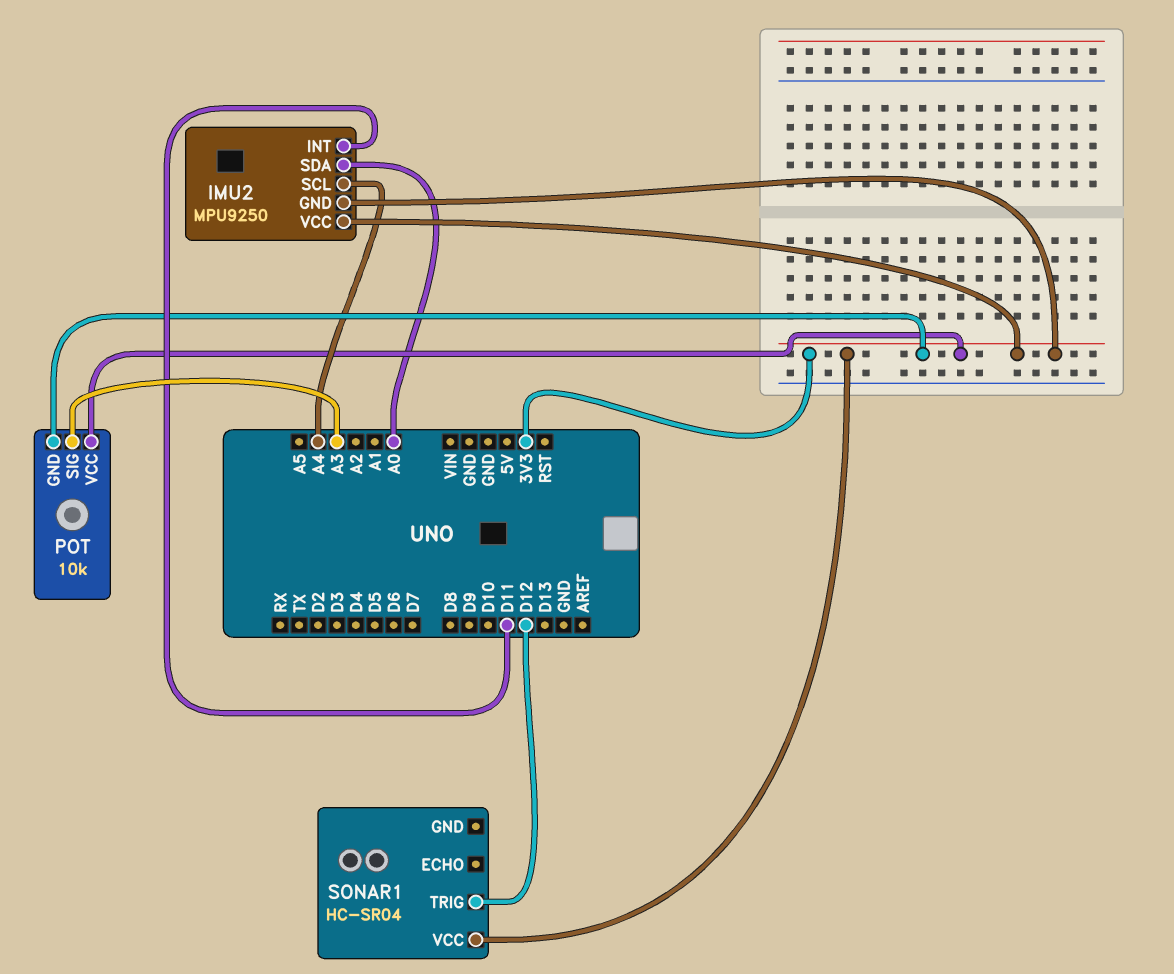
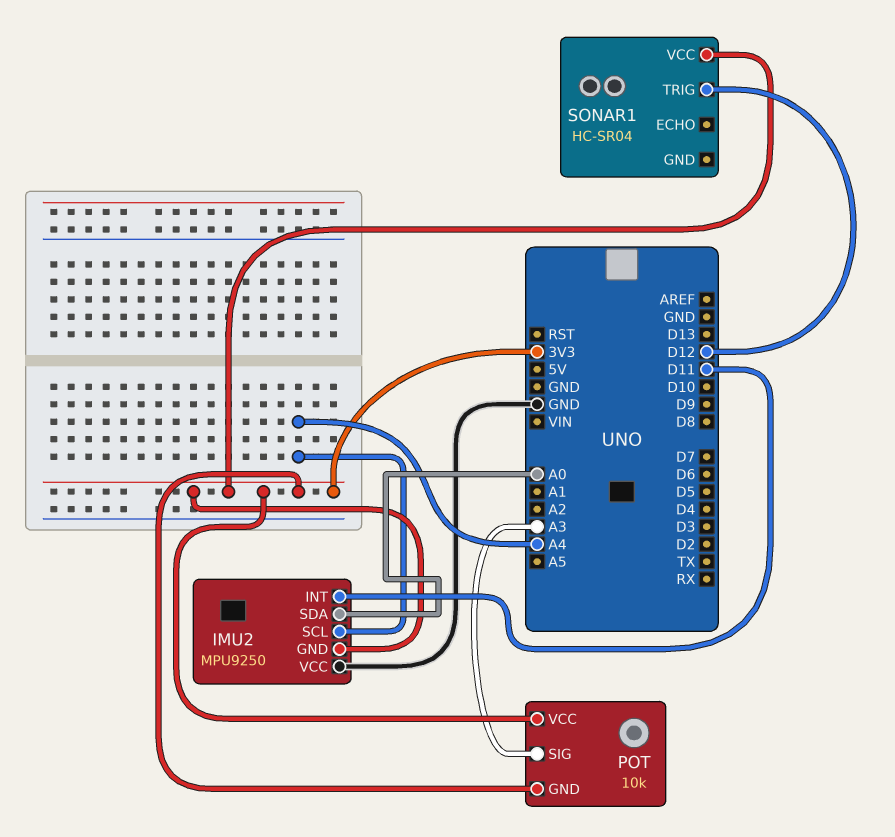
IMU2 pin VCC: 3V3 -> GND

